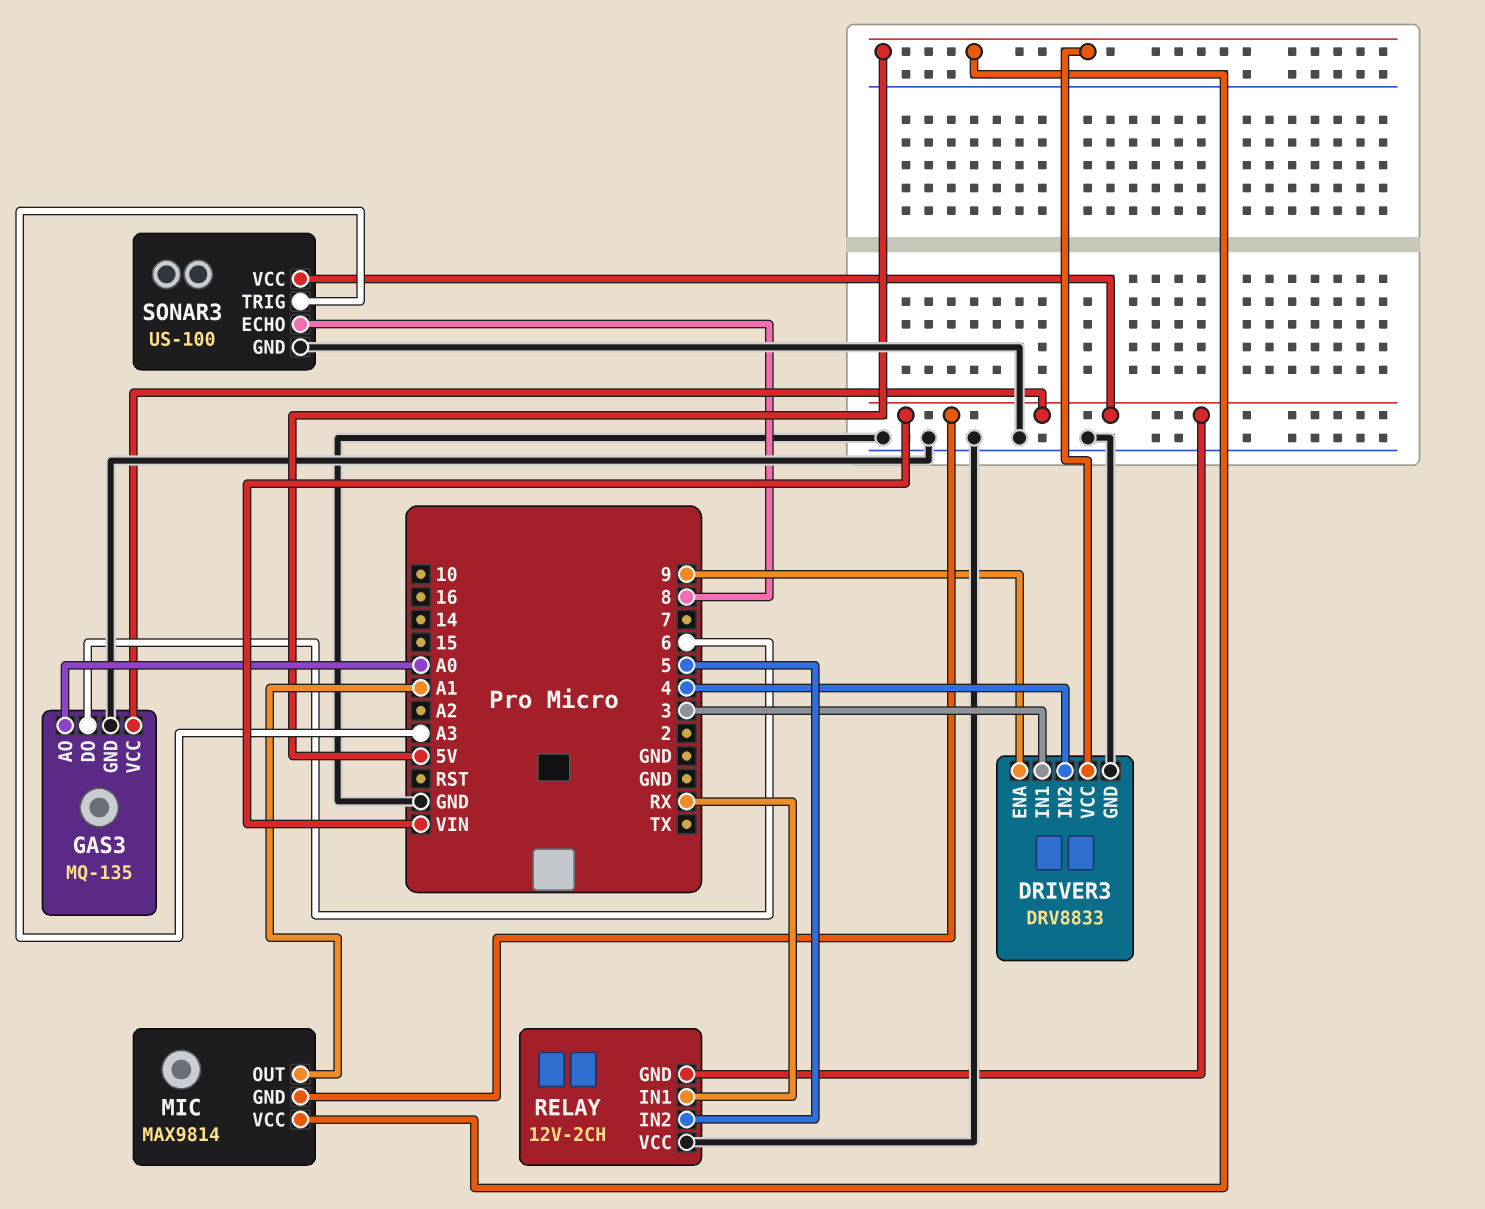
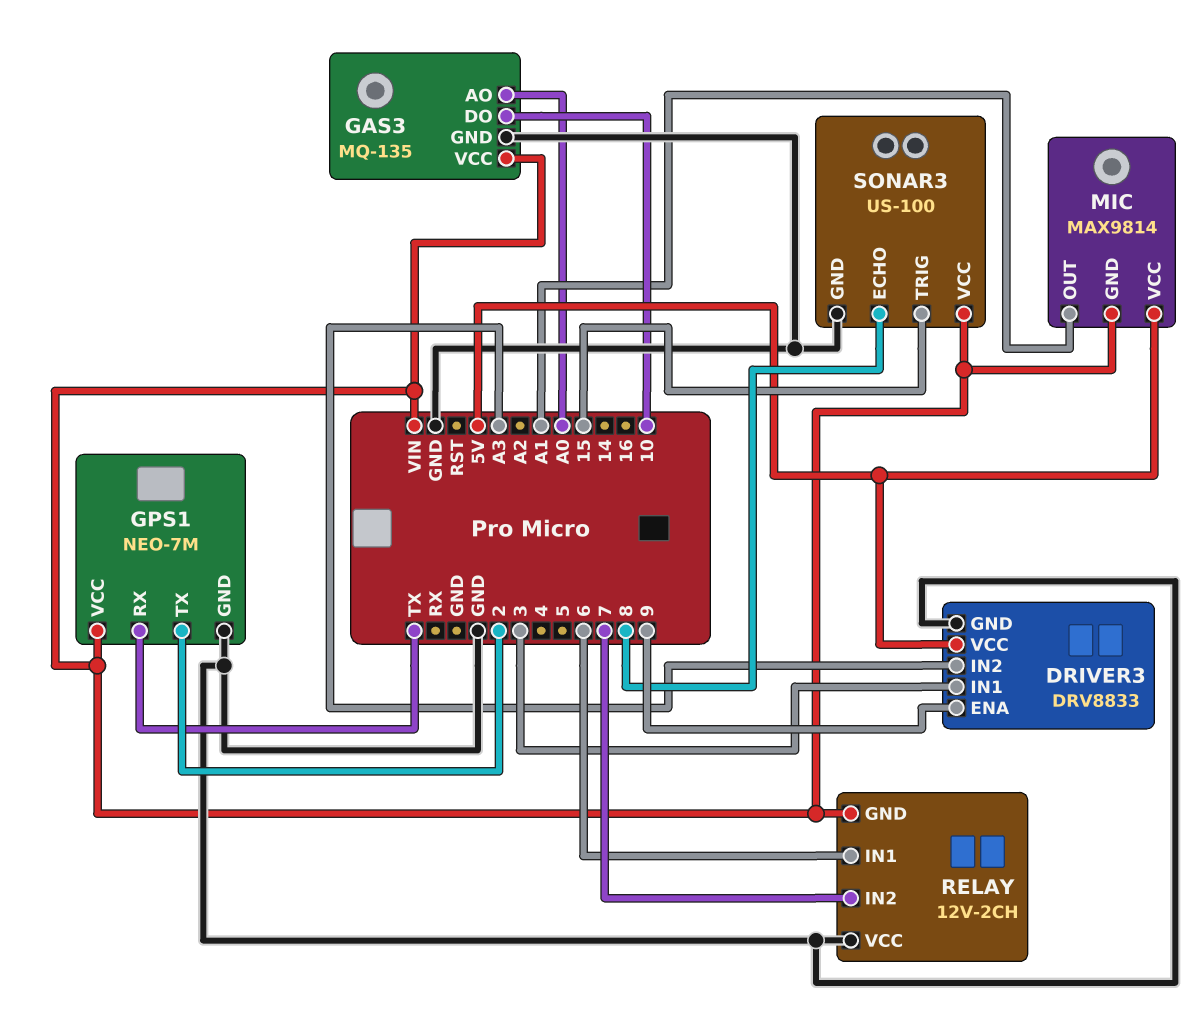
DRIVER3 pin IN2: 4 -> A3
GAS3 pin DO: 6 -> 10
GPS1: none -> NEO-7M
GPS1 pin GND: none -> GND
GPS1 pin RX: none -> TX
GPS1 pin TX: none -> 2
GPS1 pin VCC: none -> VIN
RELAY pin IN1: RX -> 6
RELAY pin IN2: 5 -> 7
SONAR3 pin TRIG: A3 -> 15

